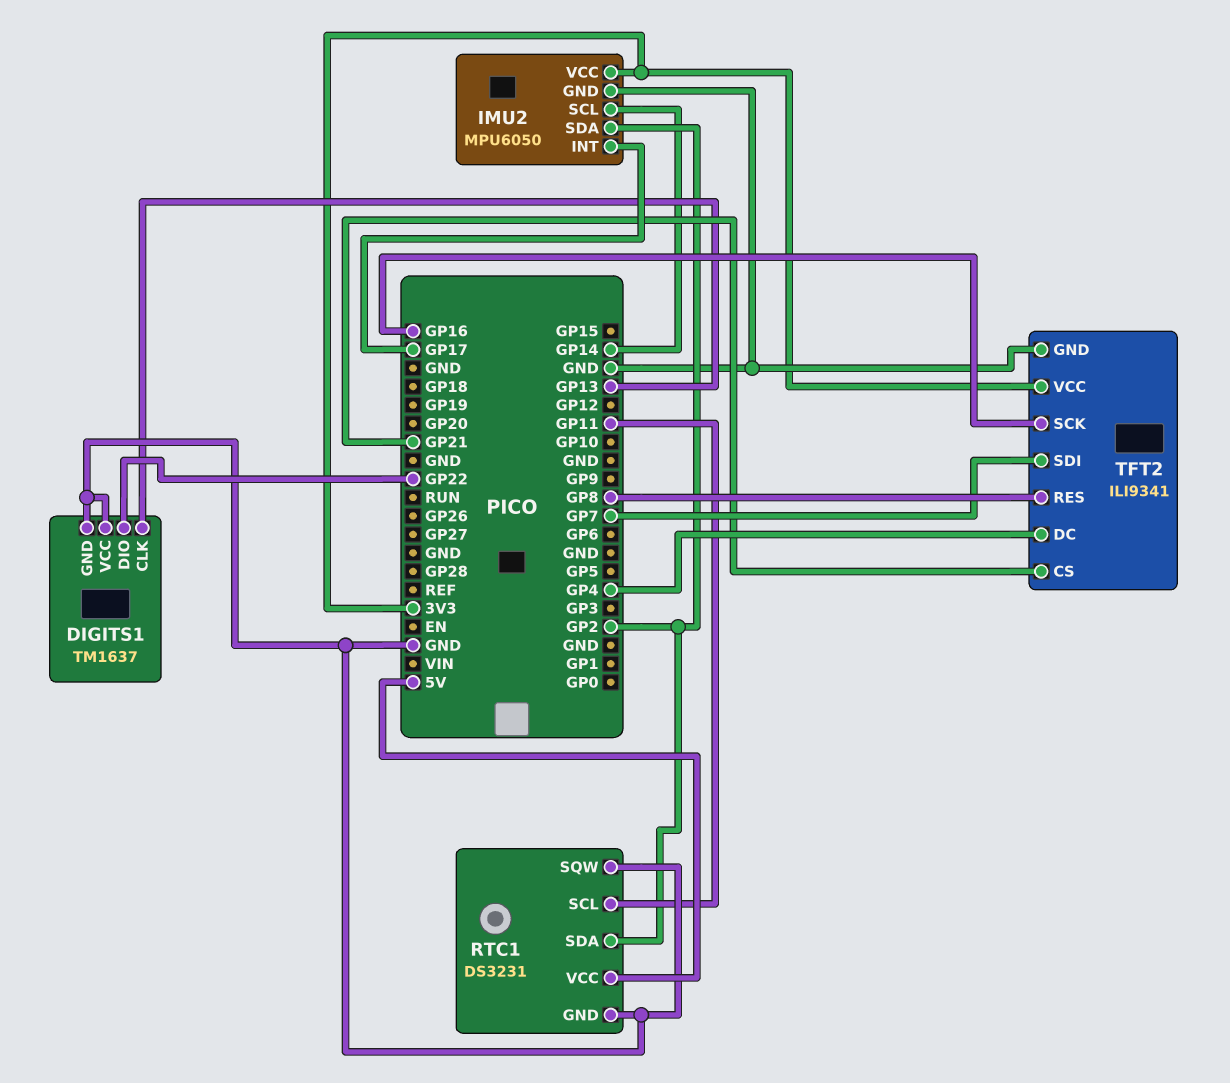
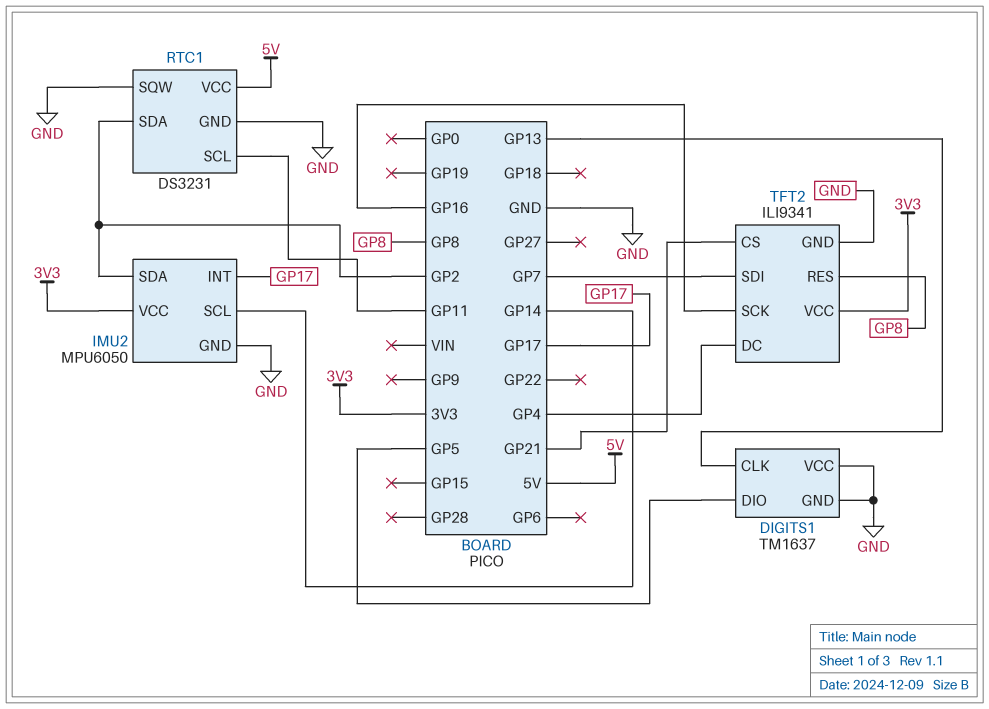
DIGITS1 pin DIO: GP22 -> GP5

